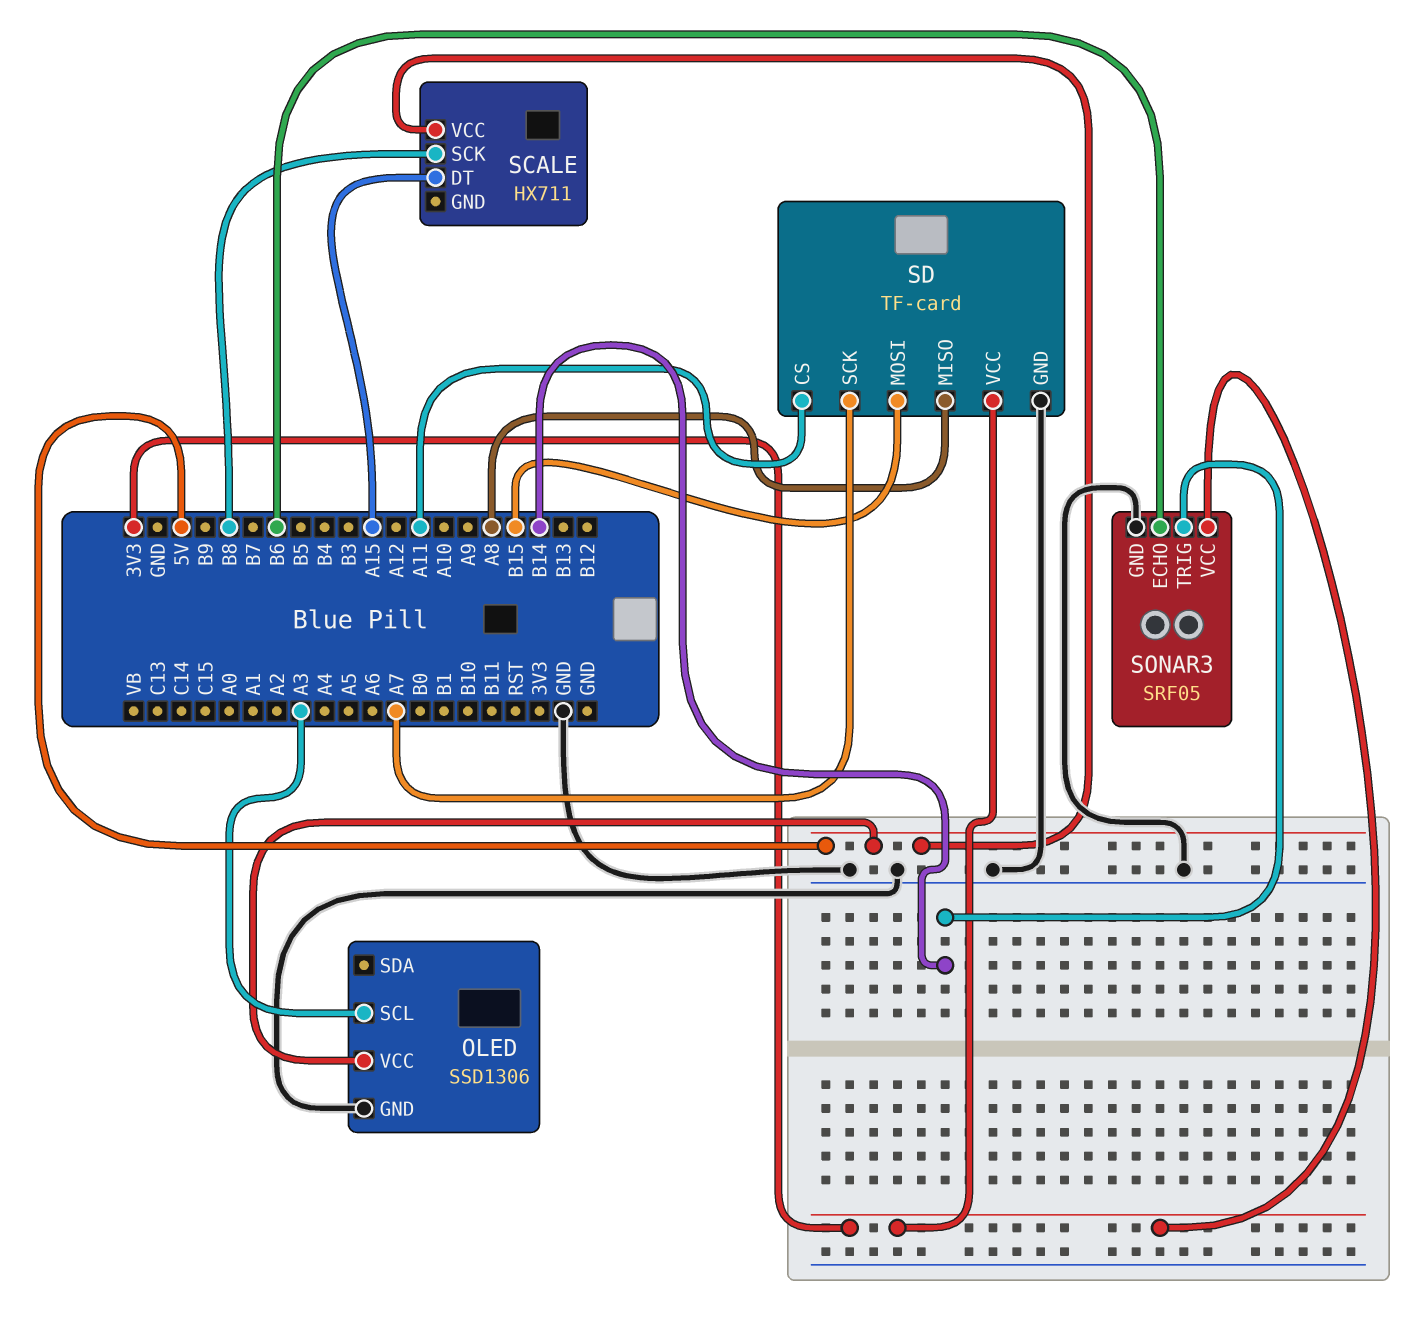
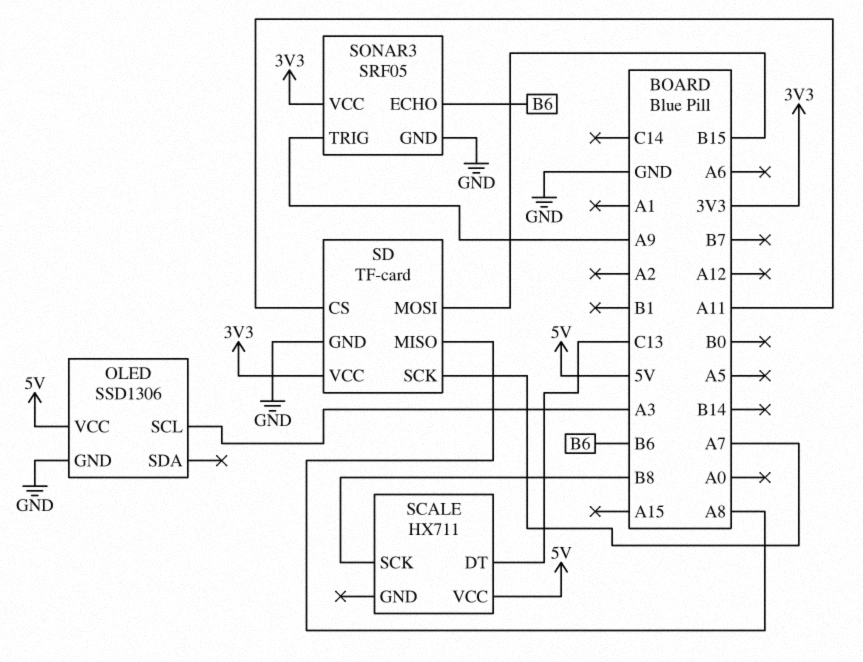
SCALE pin DT: A15 -> C13
SONAR3 pin TRIG: B14 -> A9

